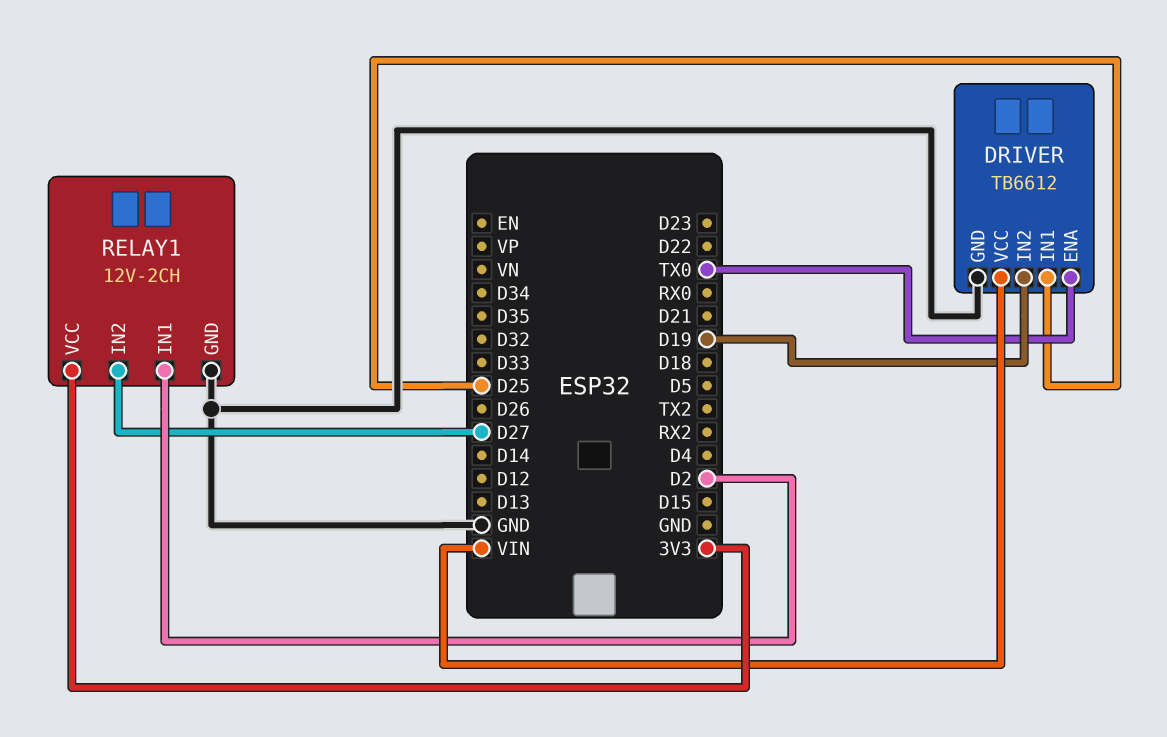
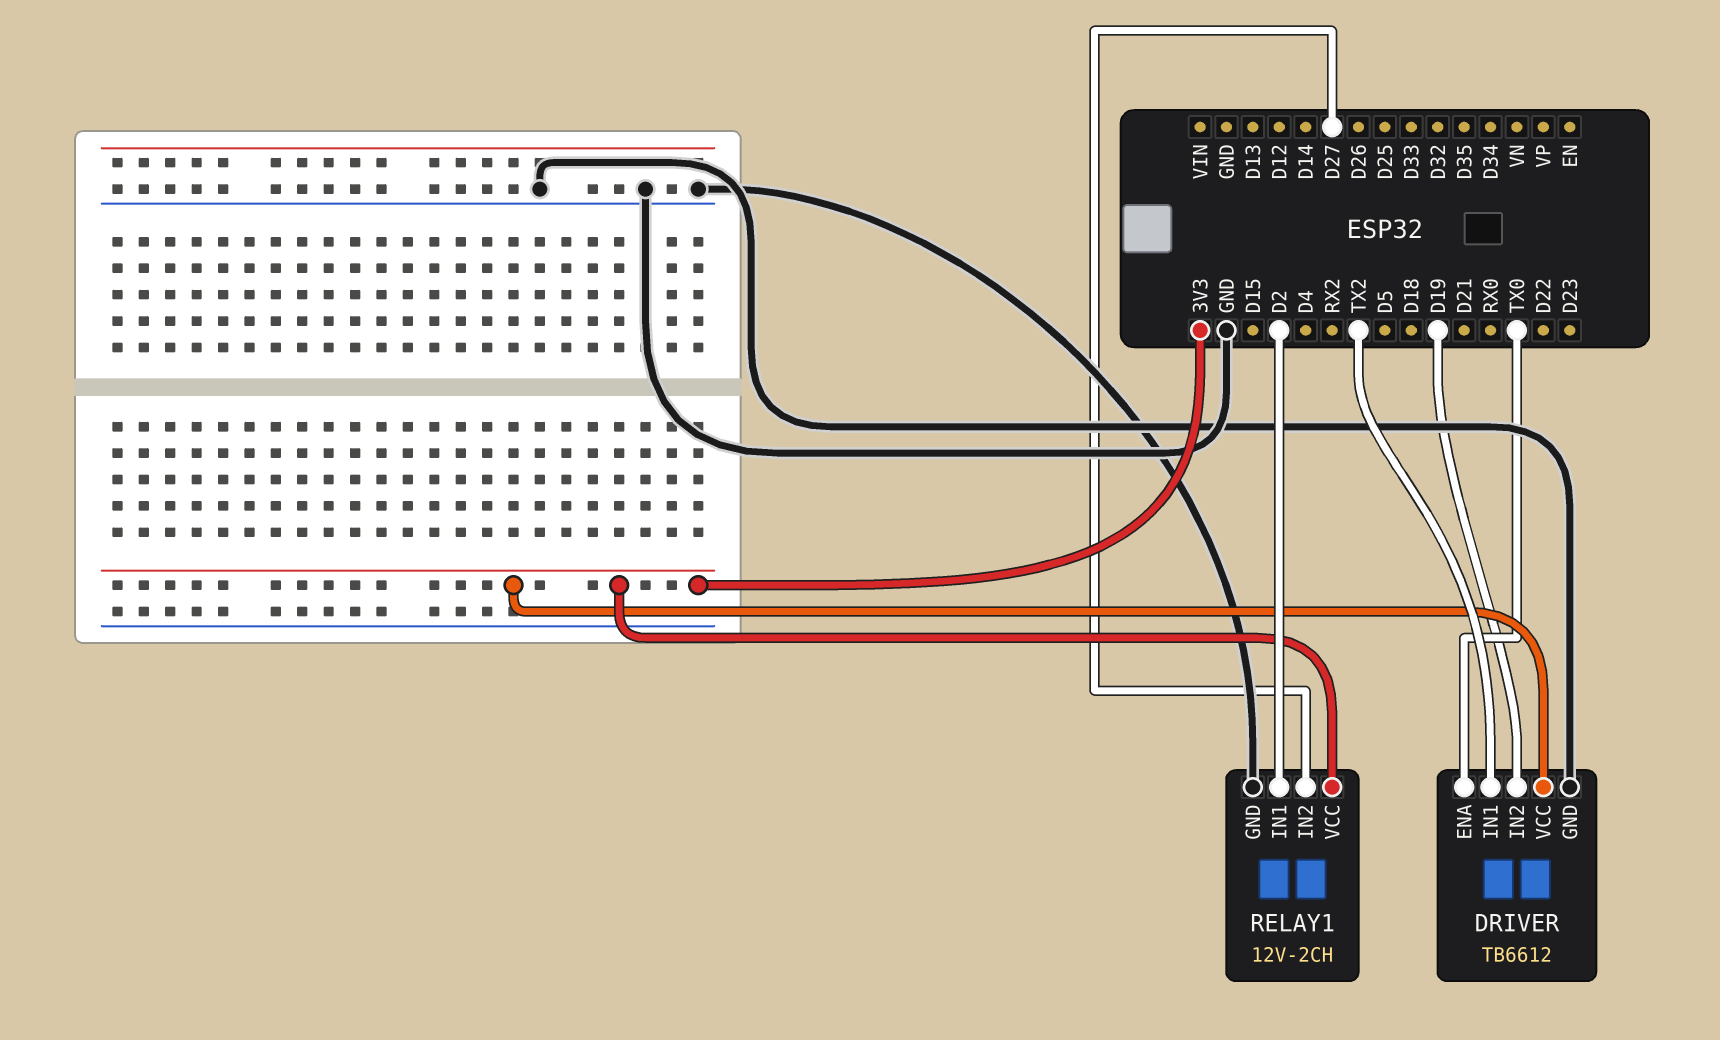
DRIVER pin IN1: D25 -> TX2
DRIVER pin VCC: VIN -> 3V3

